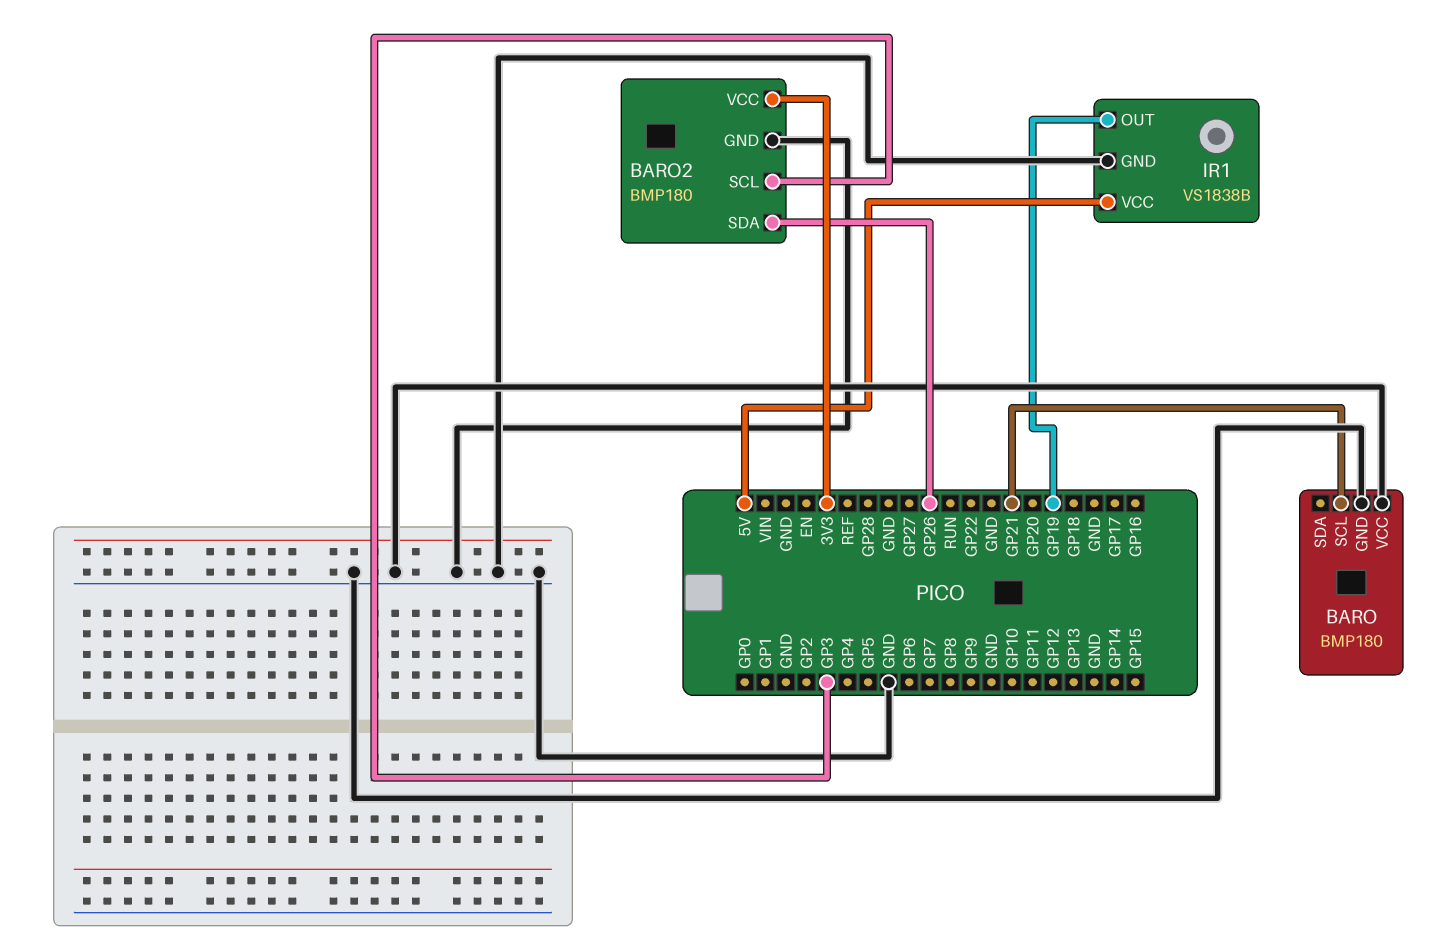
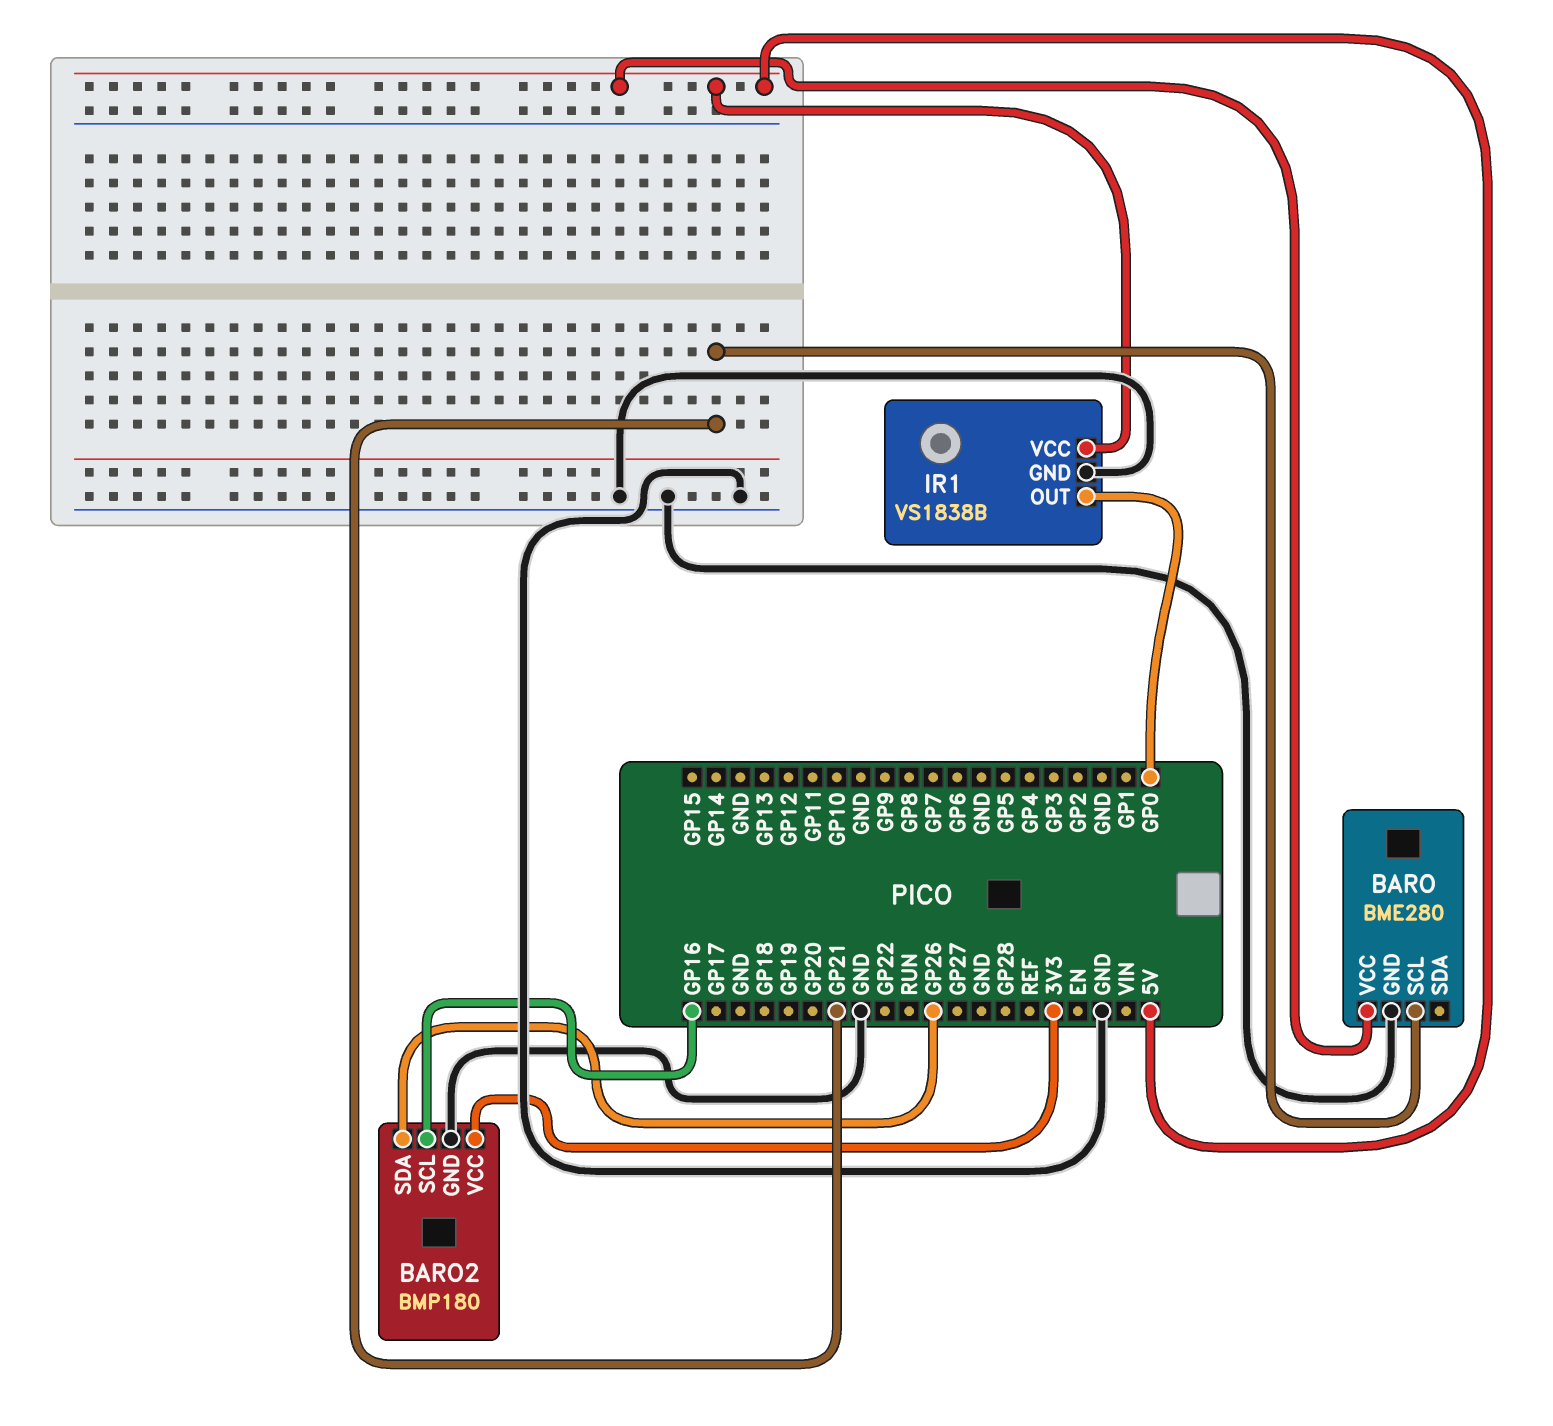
BARO: BMP180 -> BME280
BARO pin VCC: GND -> 5V
BARO2 pin SCL: GP3 -> GP16
IR1 pin OUT: GP19 -> GP0

